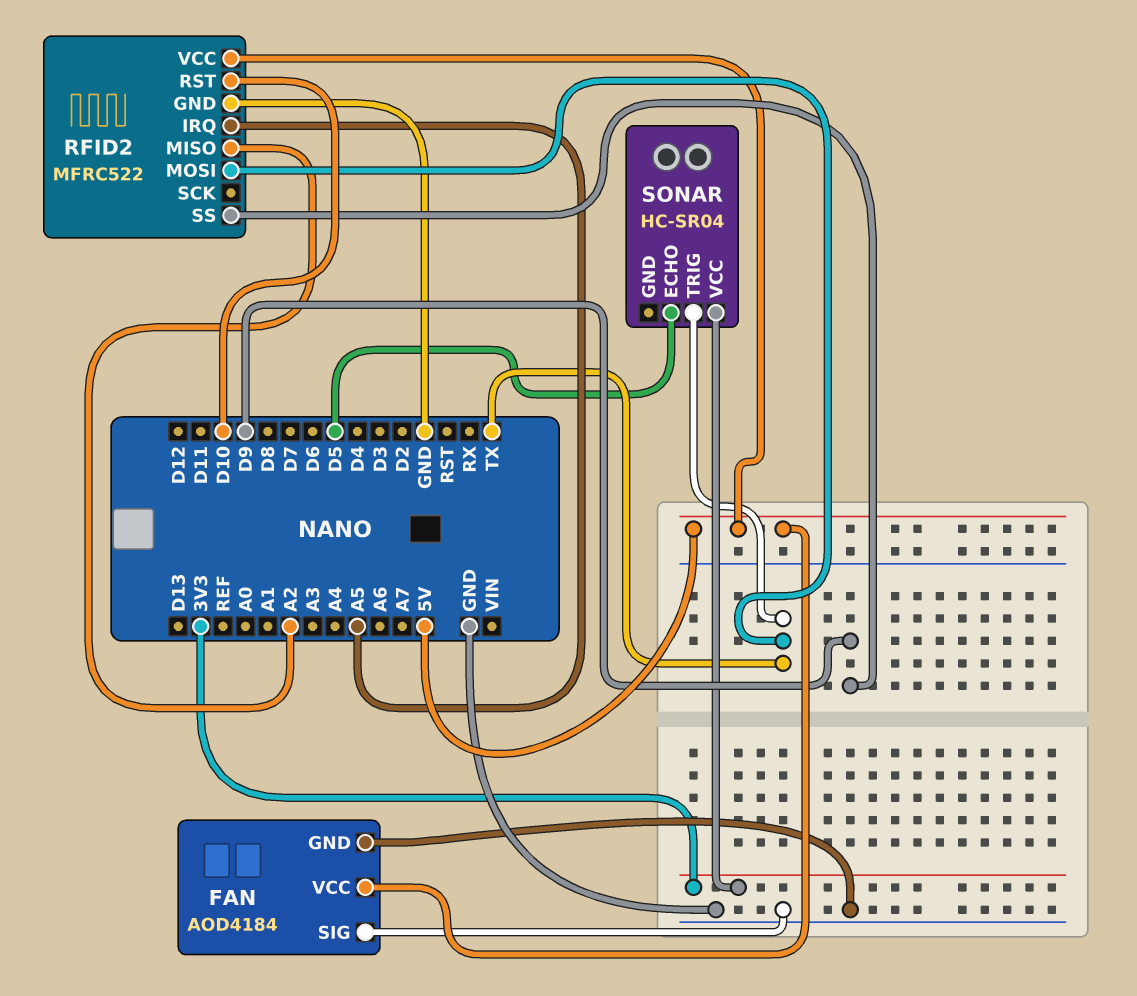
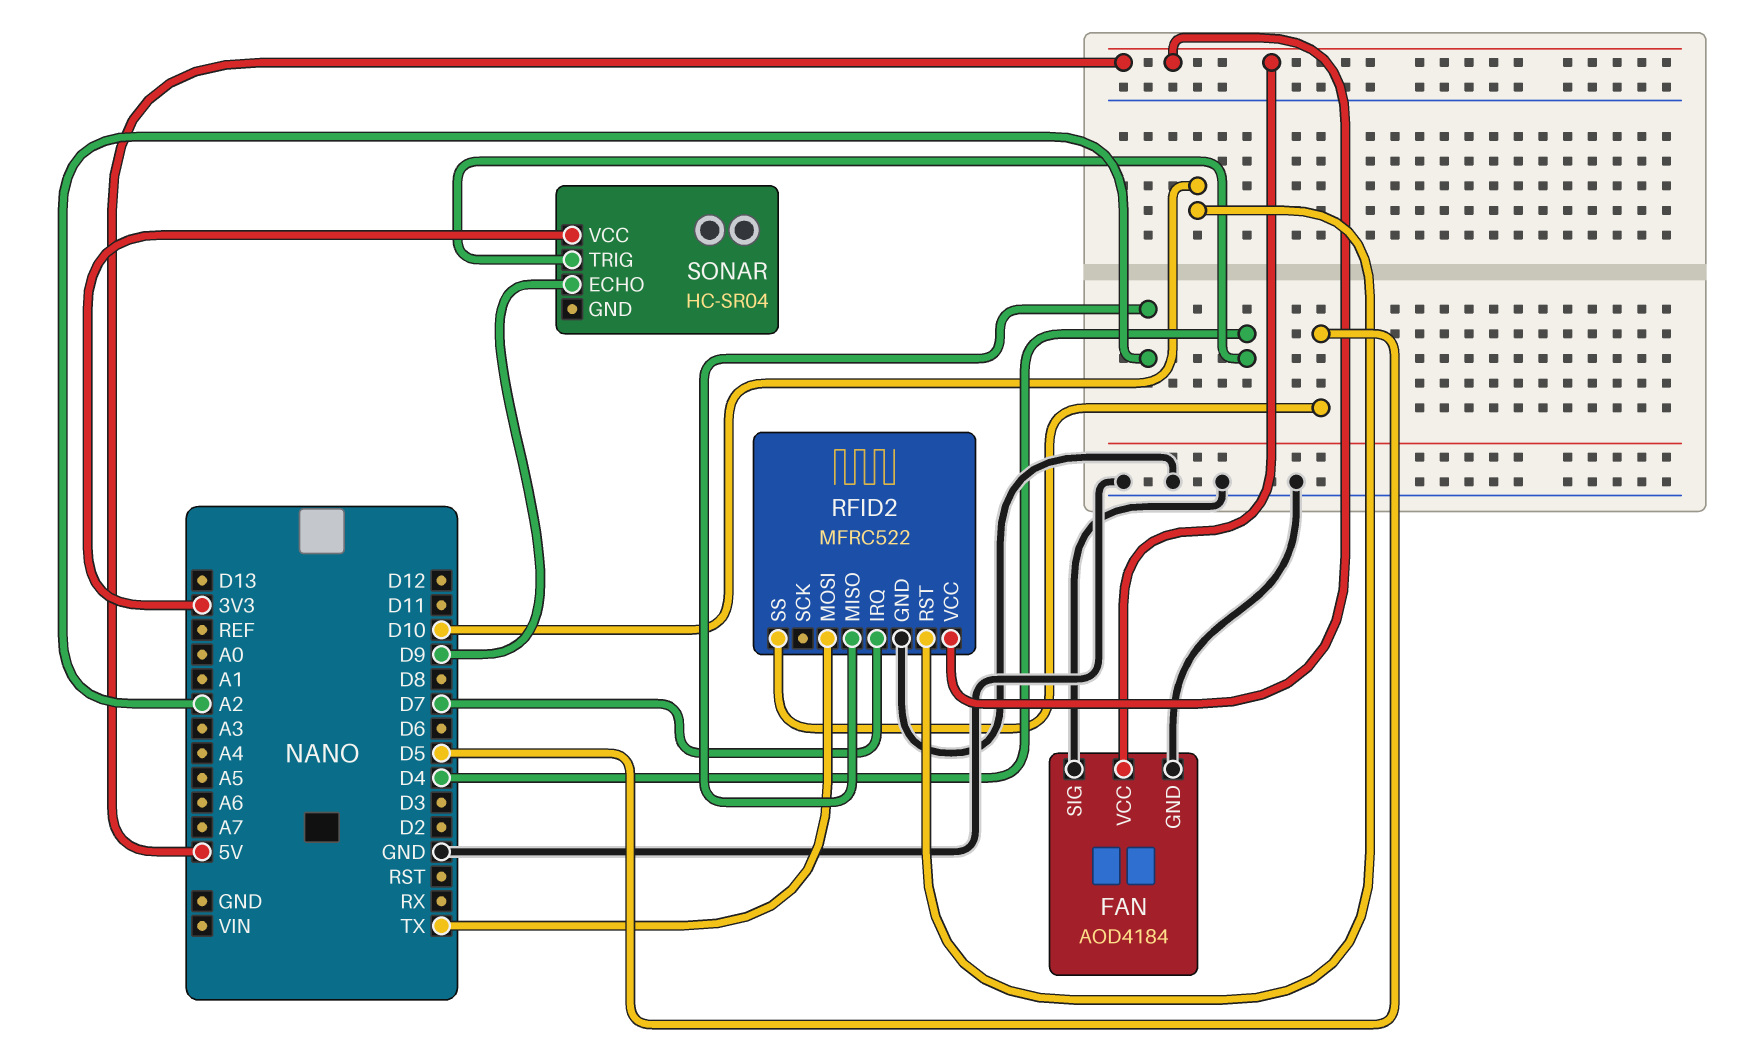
RFID2 pin IRQ: A5 -> D7
RFID2 pin SS: D9 -> D5
SONAR pin ECHO: D5 -> D9
SONAR pin TRIG: TX -> D4

